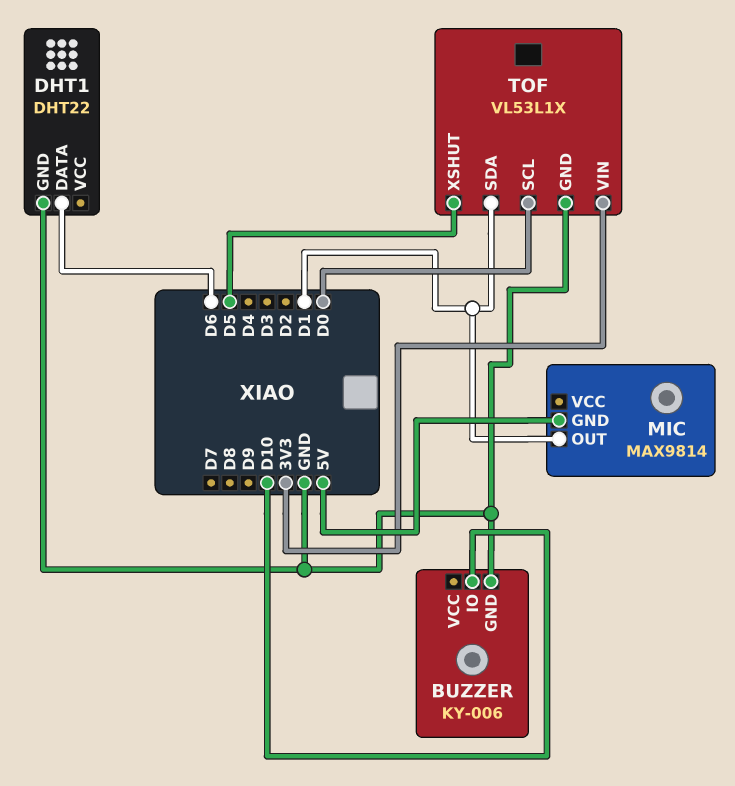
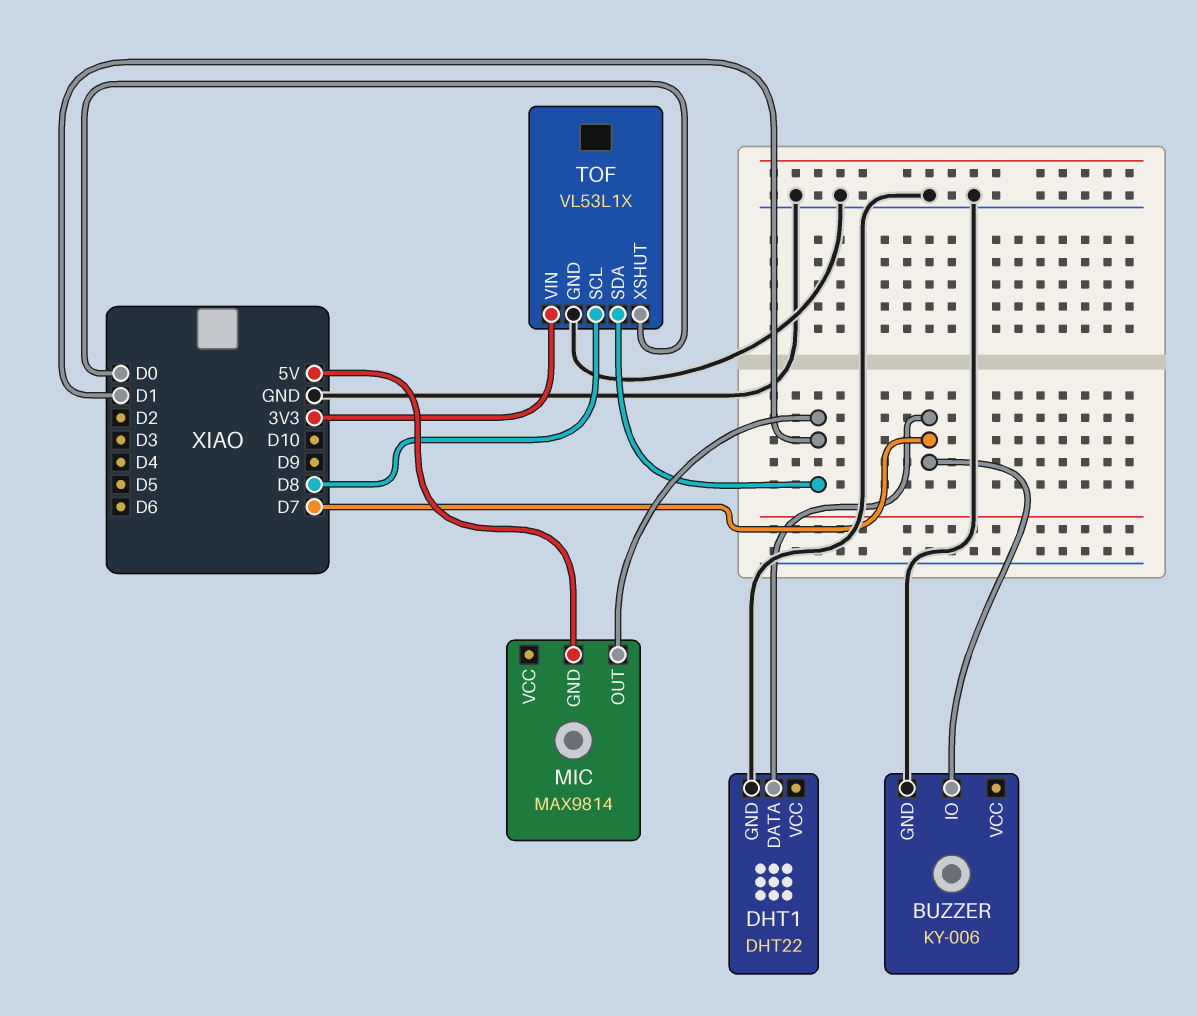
BUZZER pin IO: D10 -> D7
DHT1 pin DATA: D6 -> D7
TOF pin SCL: D0 -> D8
TOF pin XSHUT: D5 -> D0

